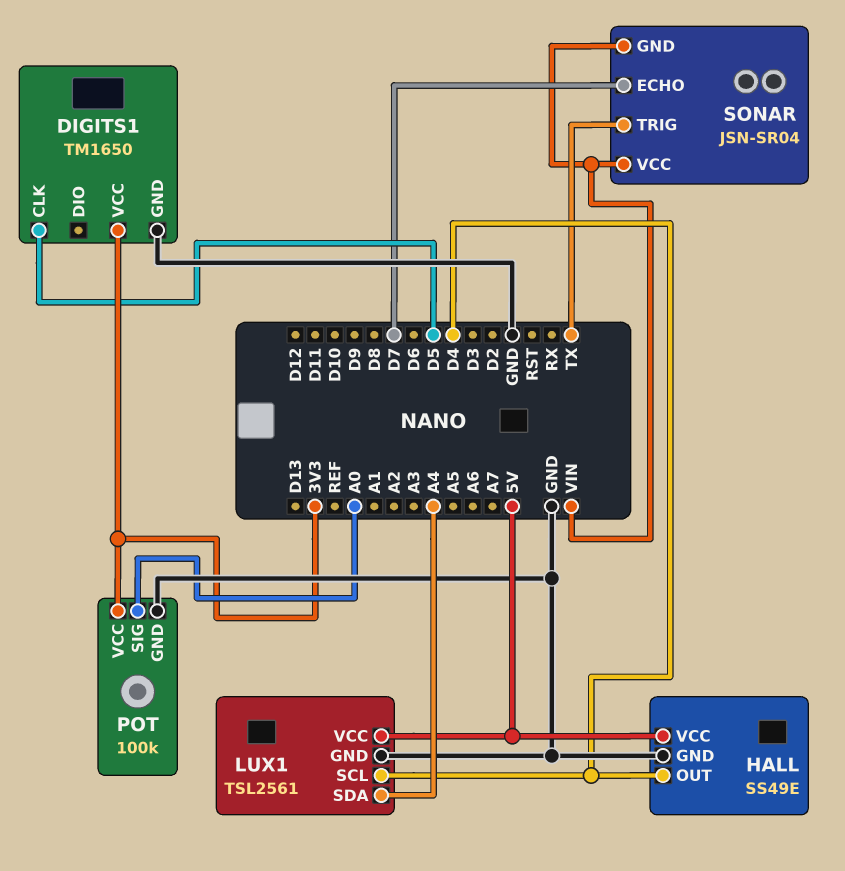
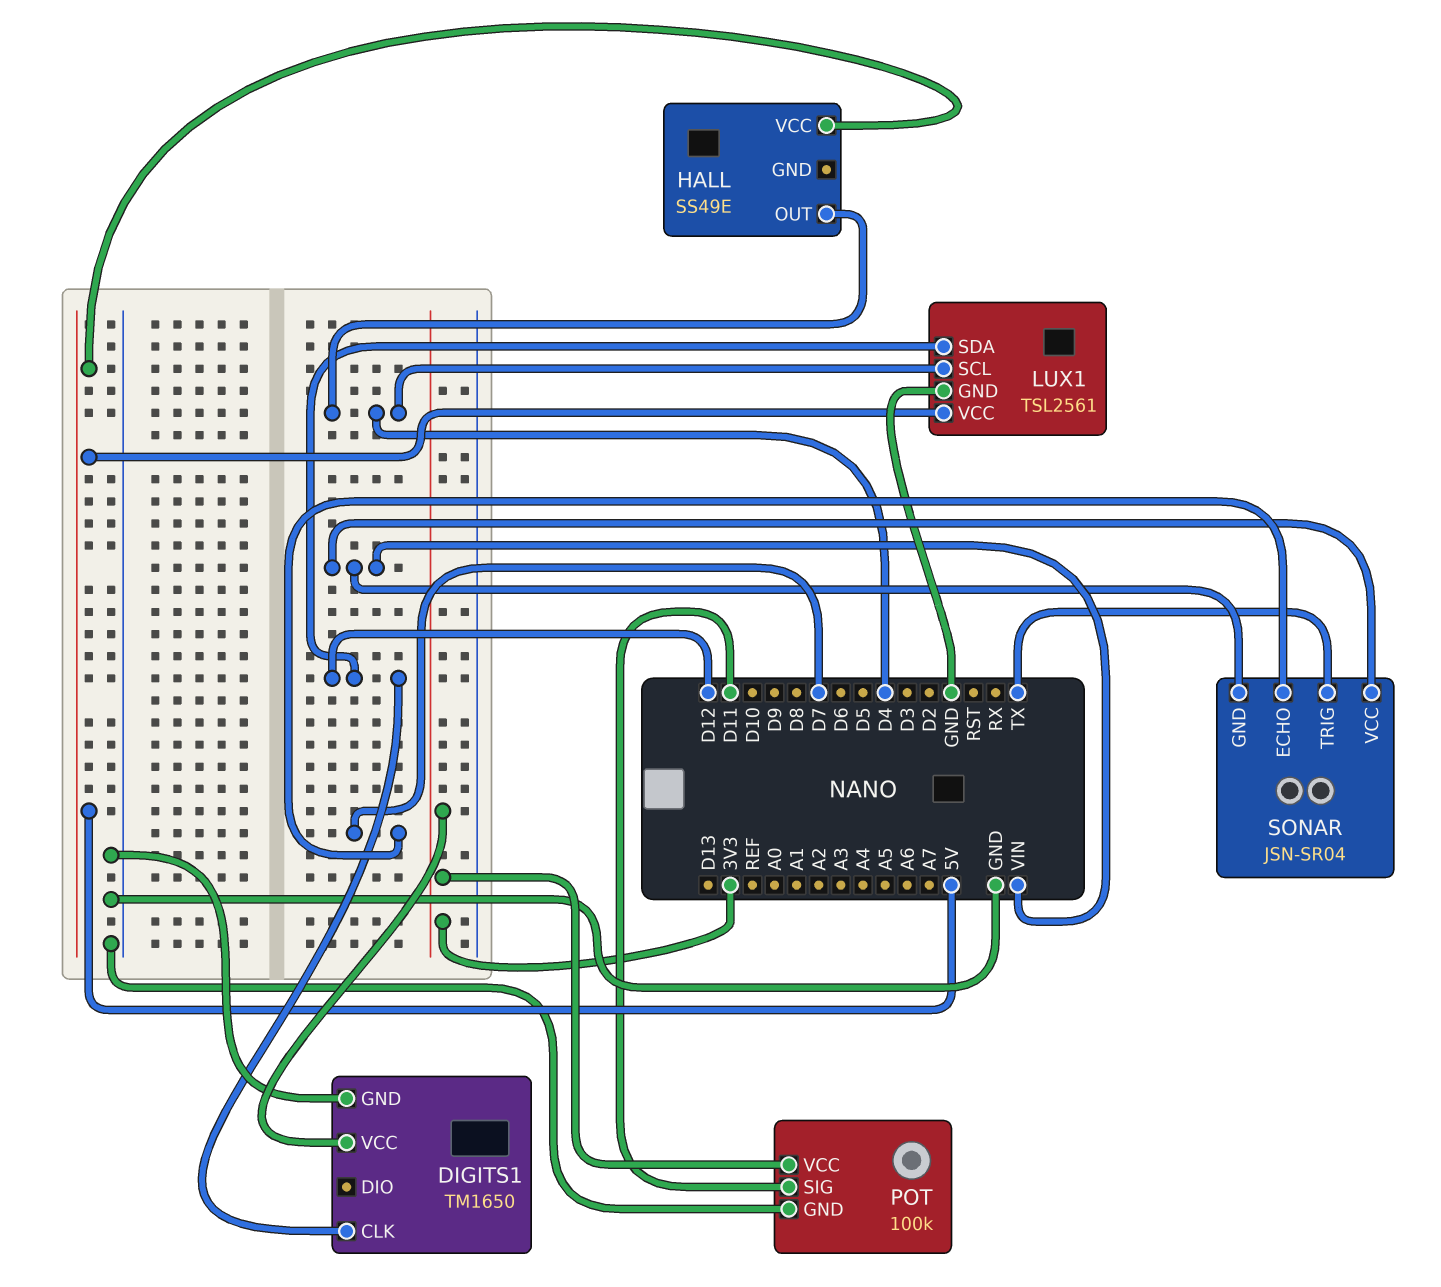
DIGITS1 pin CLK: D5 -> D12
HALL pin GND: GND -> none
LUX1 pin SDA: A4 -> D12
POT pin SIG: A0 -> D11

